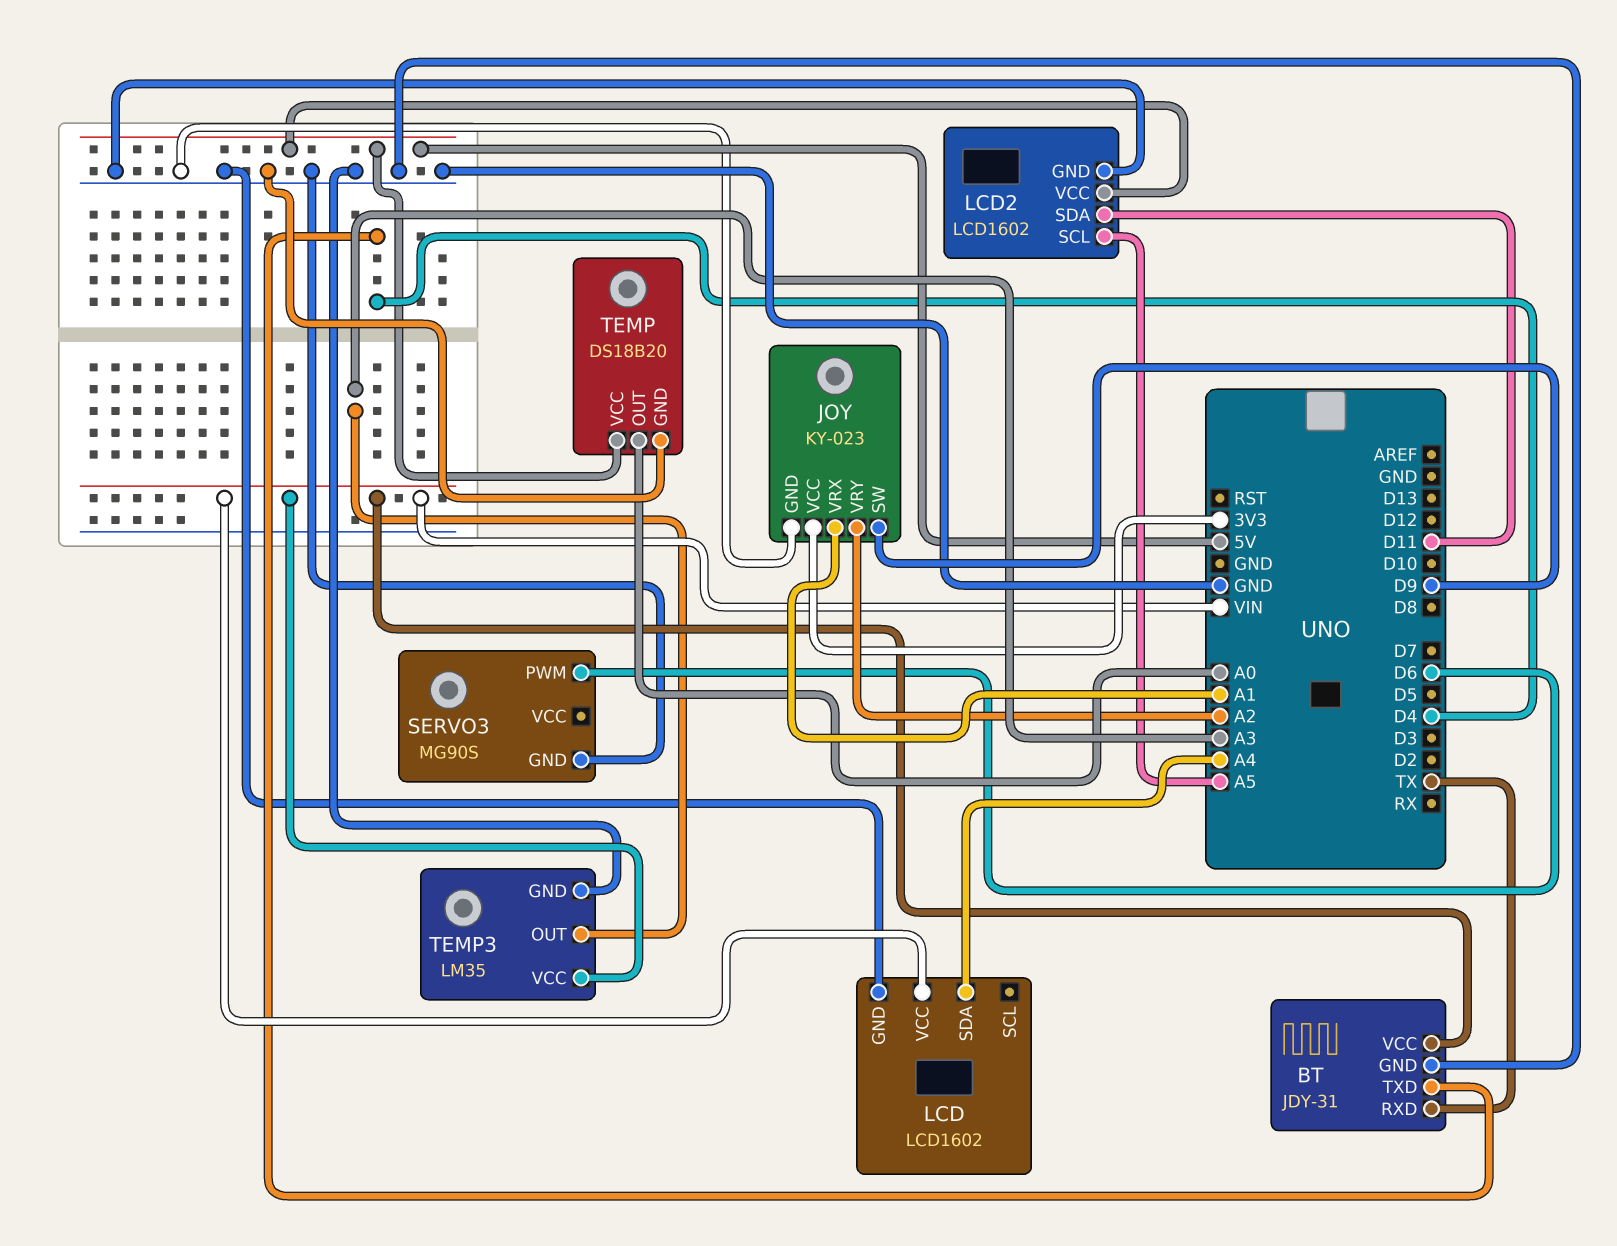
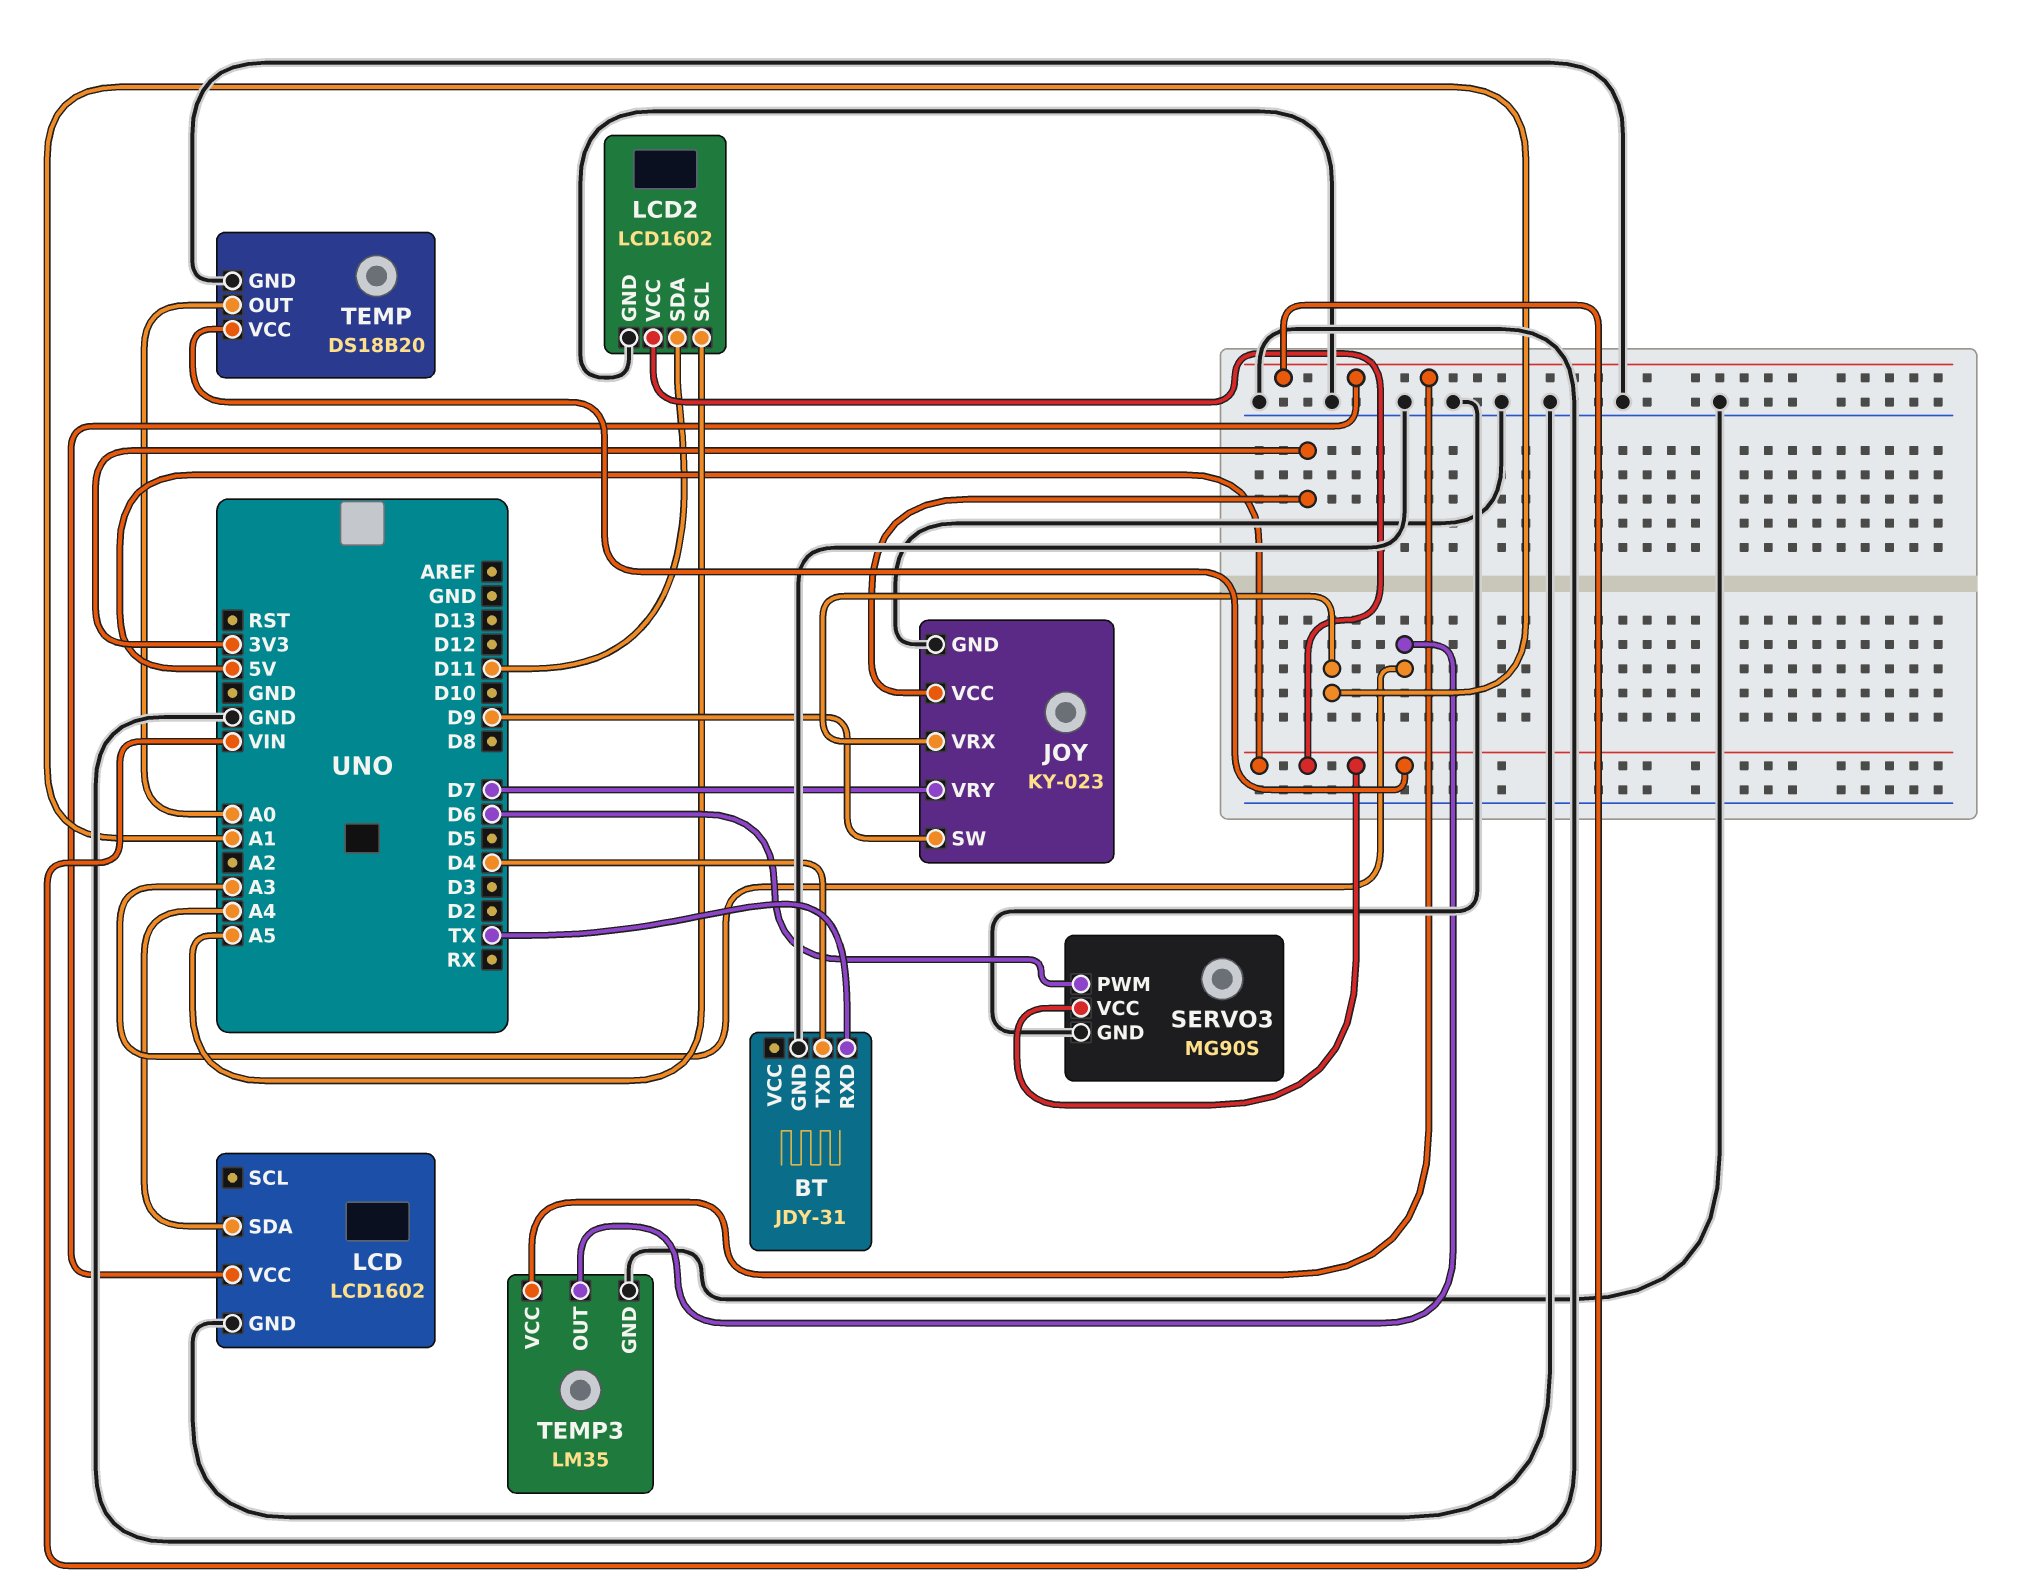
BT pin VCC: VIN -> none
JOY pin VRY: A2 -> D7
SERVO3 pin VCC: none -> 5V

